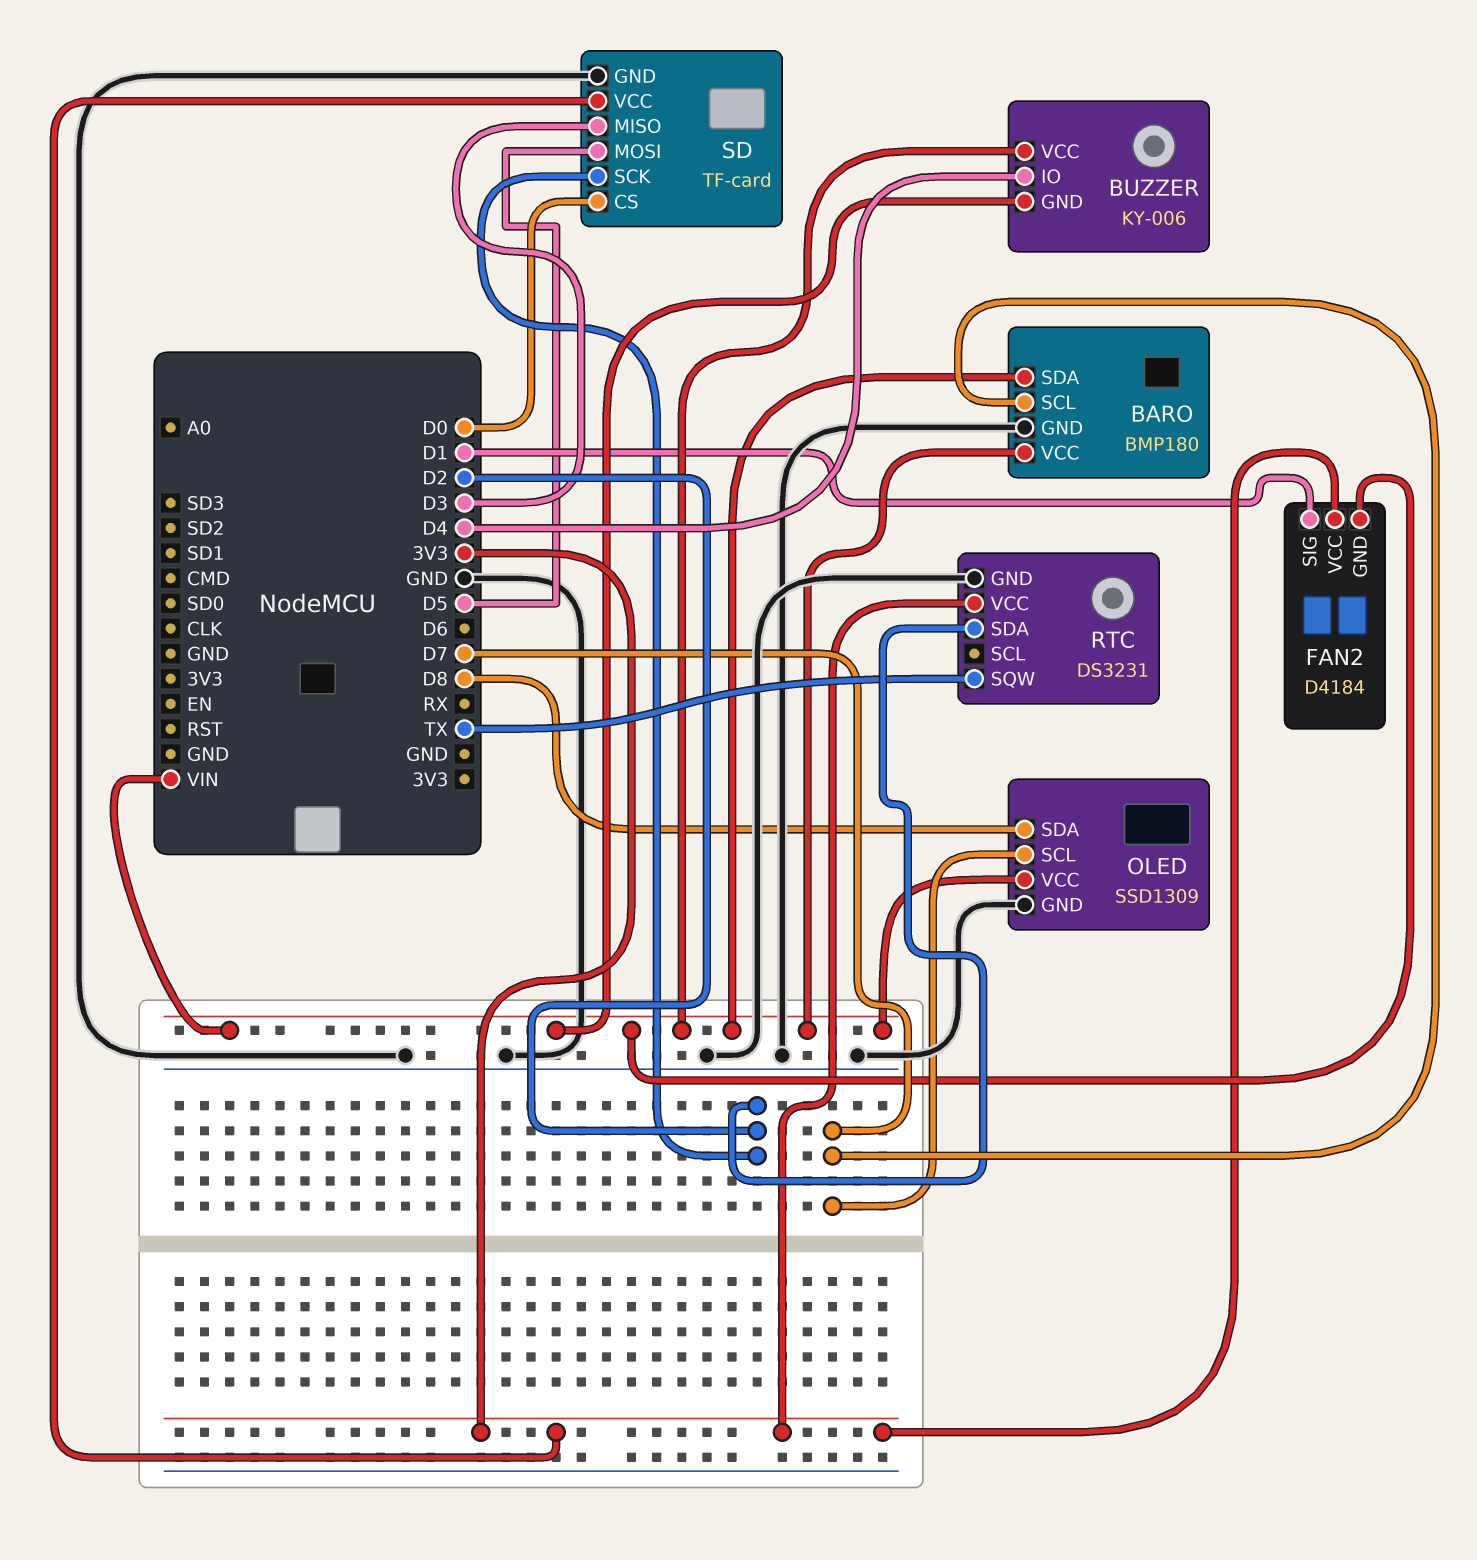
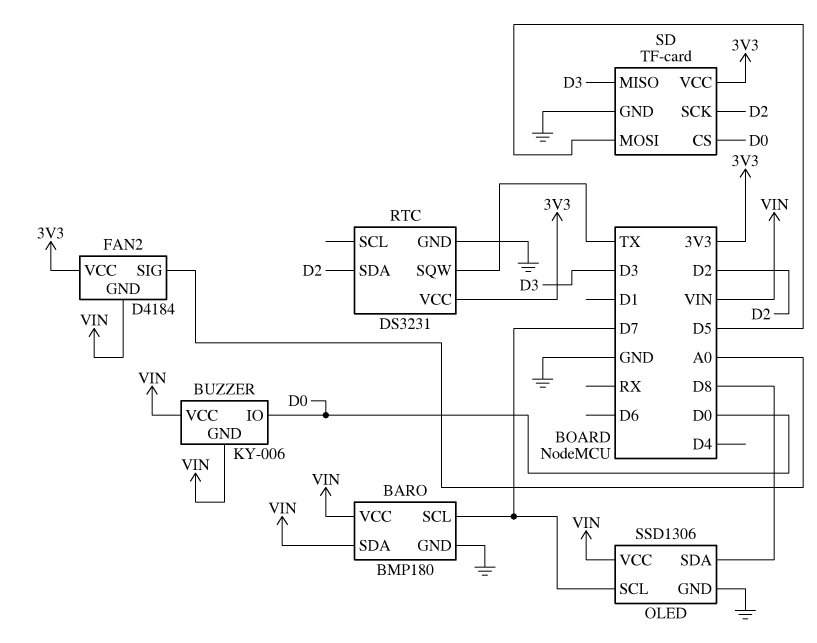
BUZZER pin IO: D4 -> D0
FAN2 pin SIG: D1 -> A0
OLED: SSD1309 -> SSD1306

